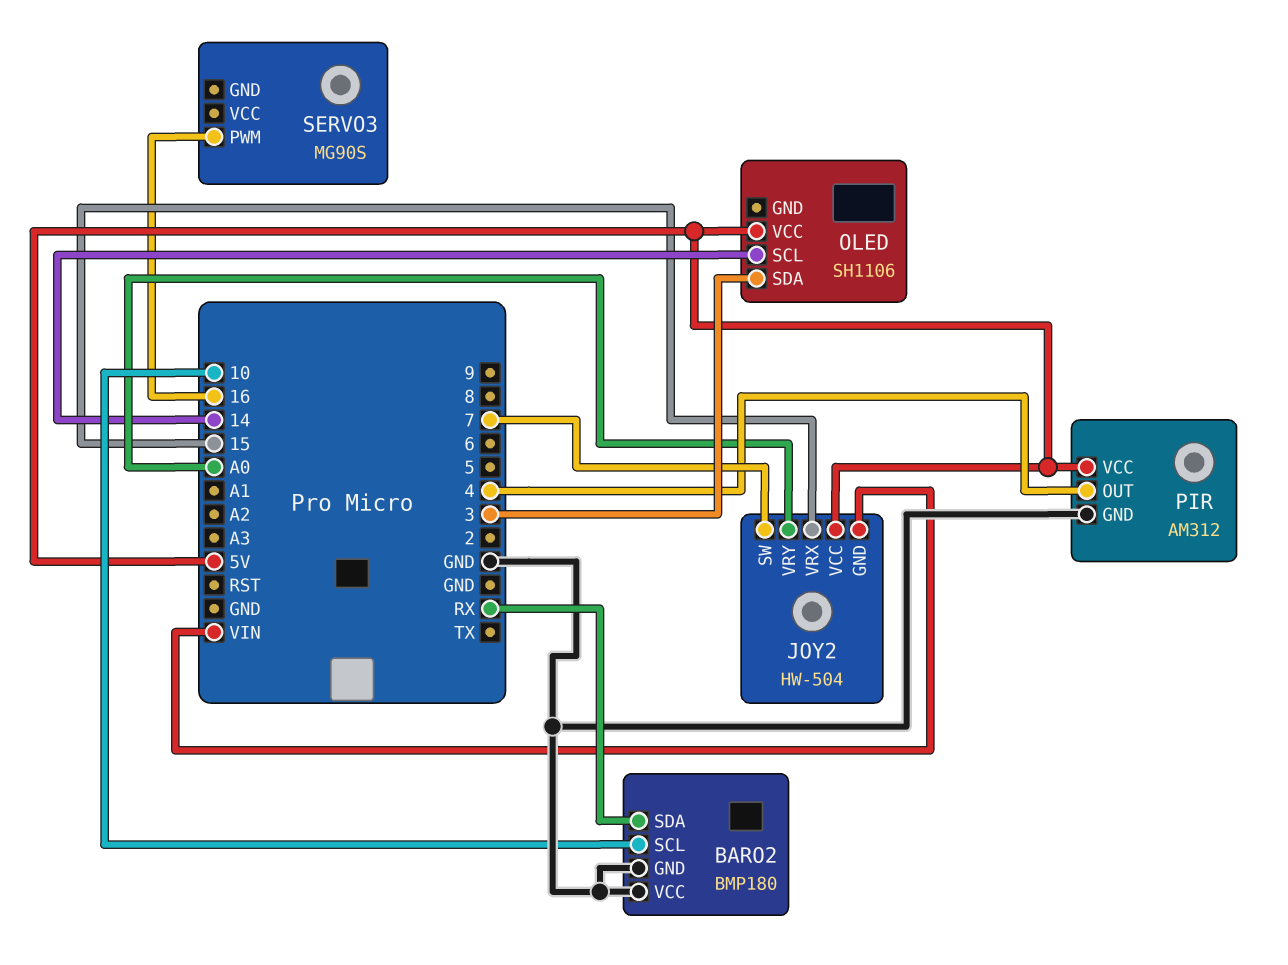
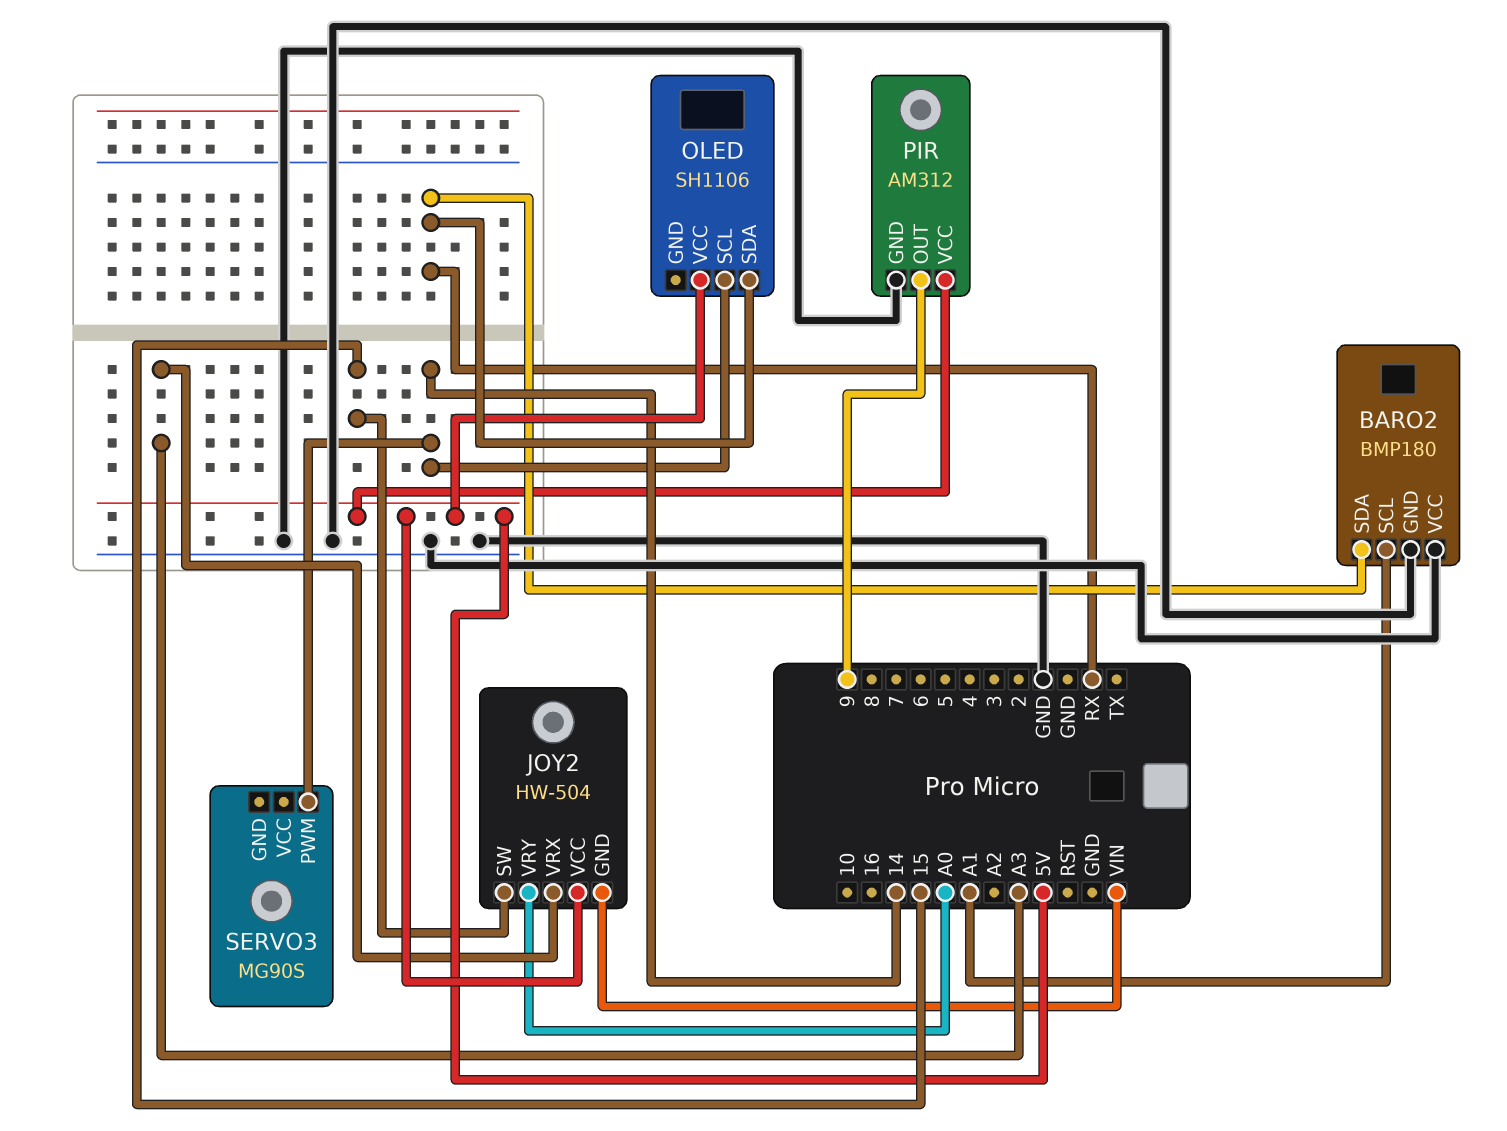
BARO2 pin SCL: 10 -> A1
JOY2 pin SW: 7 -> 15
JOY2 pin VRX: 15 -> A3
OLED pin SDA: 3 -> RX
PIR pin OUT: 4 -> 9
SERVO3 pin PWM: 16 -> 14

